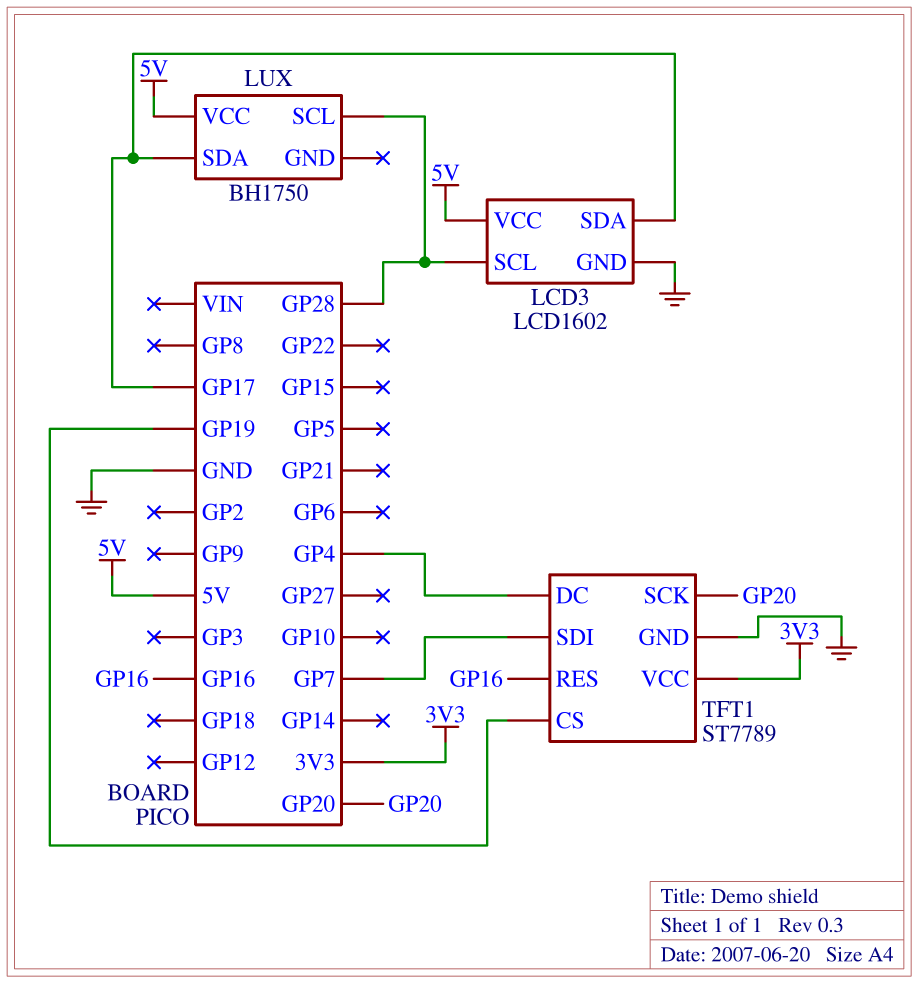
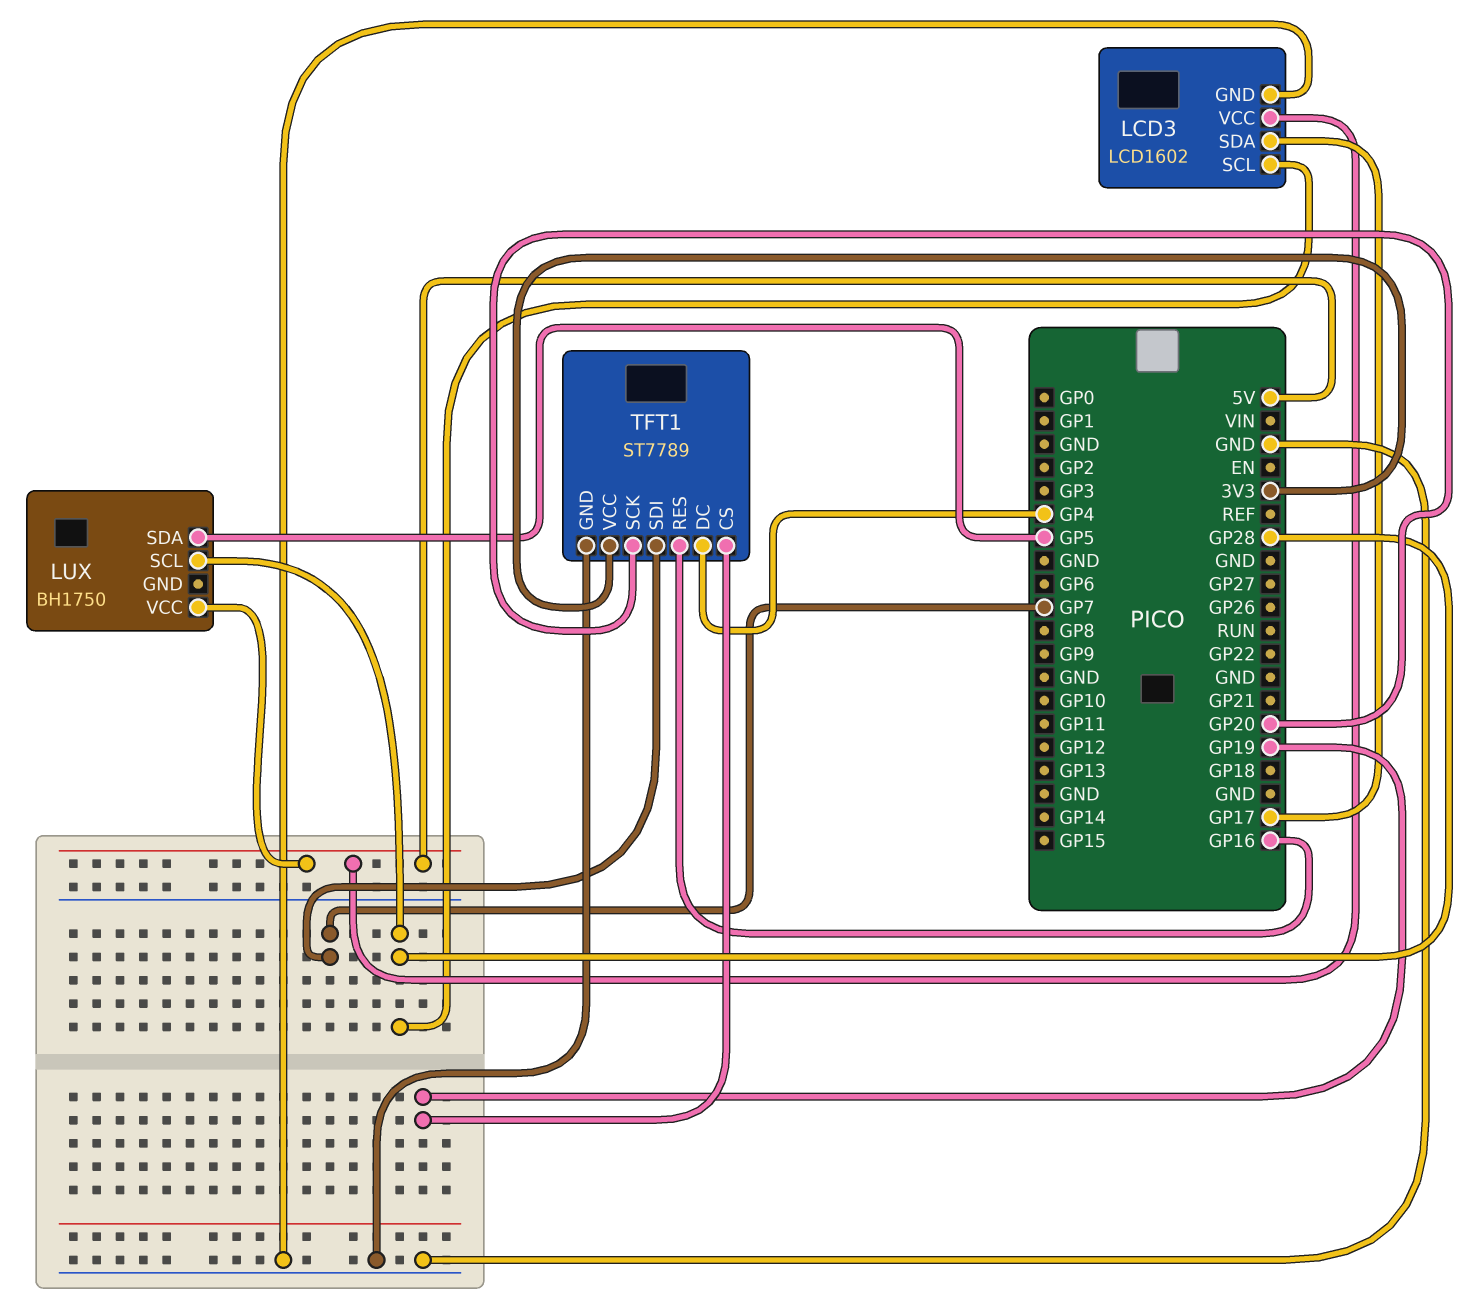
LUX pin SDA: GP17 -> GP5

